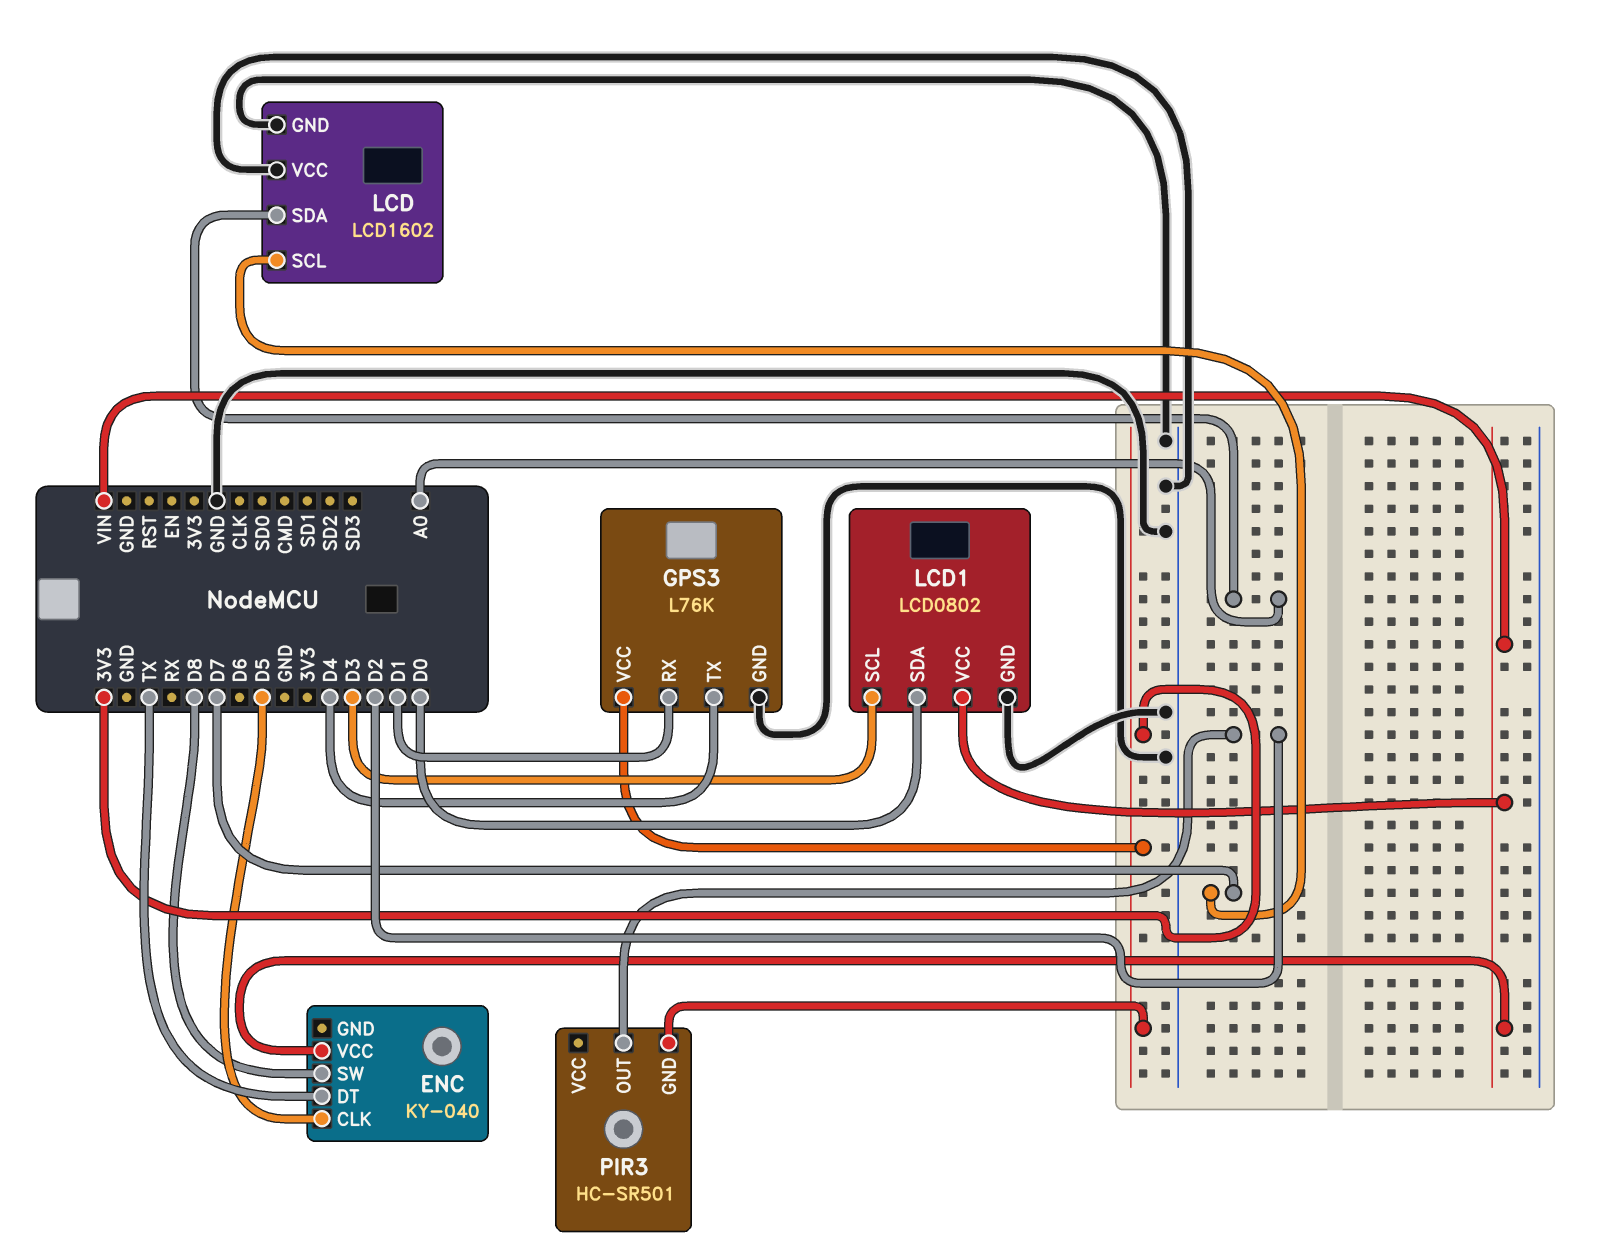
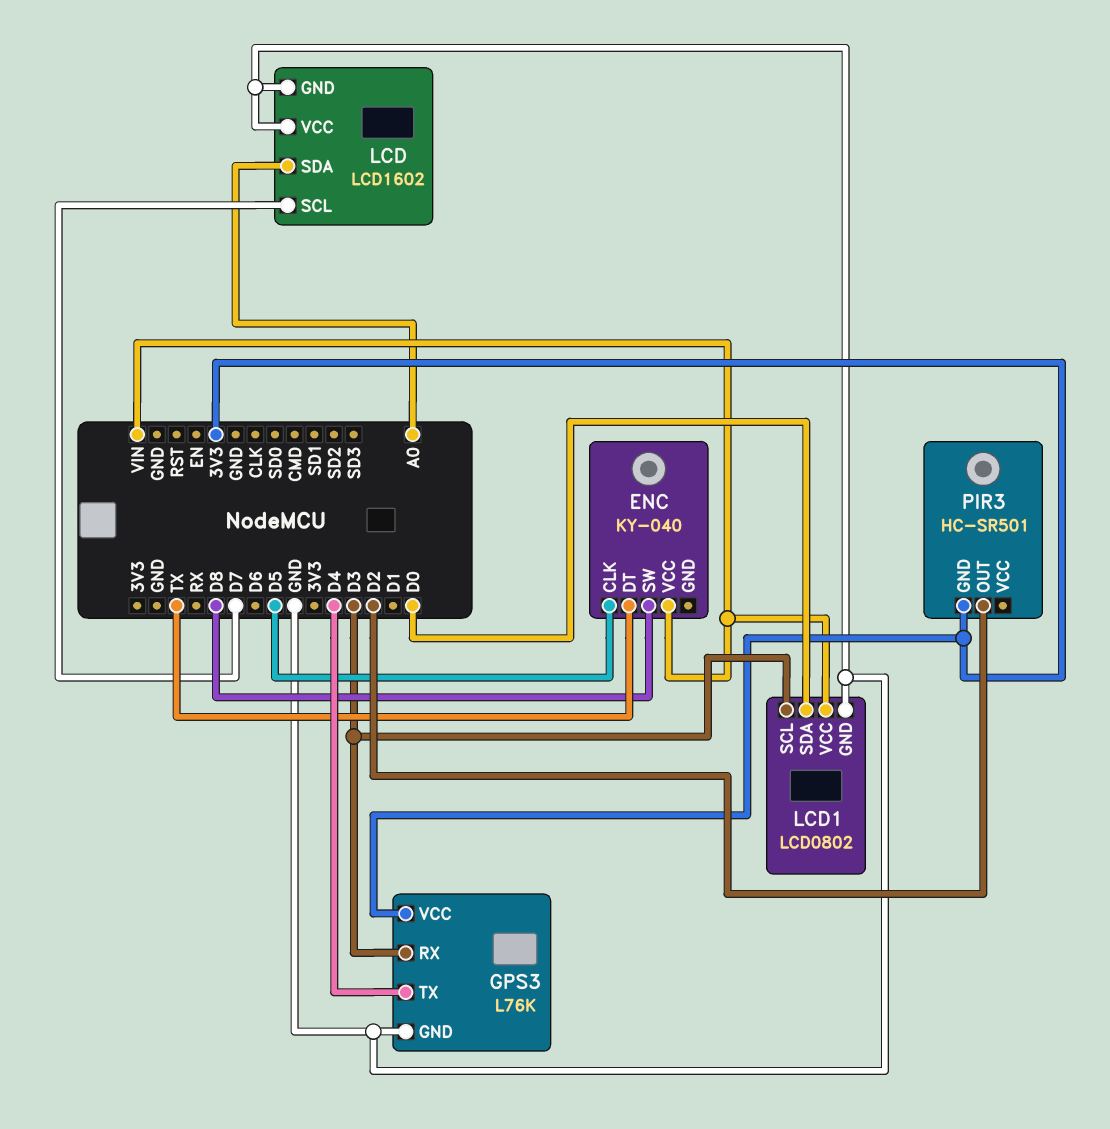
GPS3 pin RX: D1 -> D3

